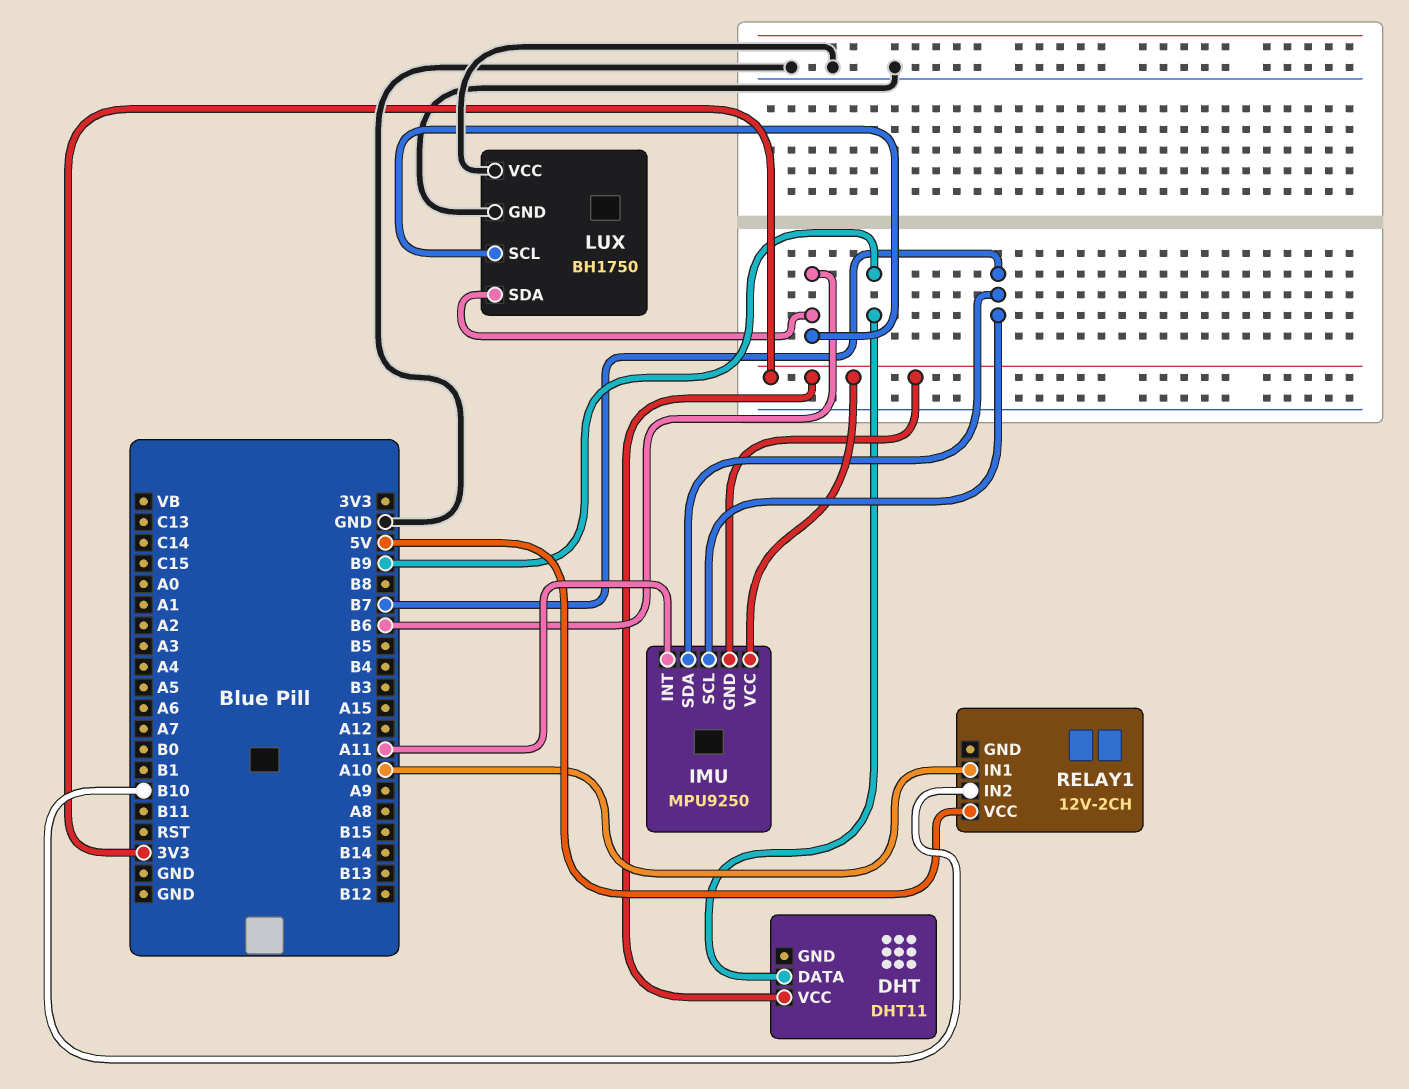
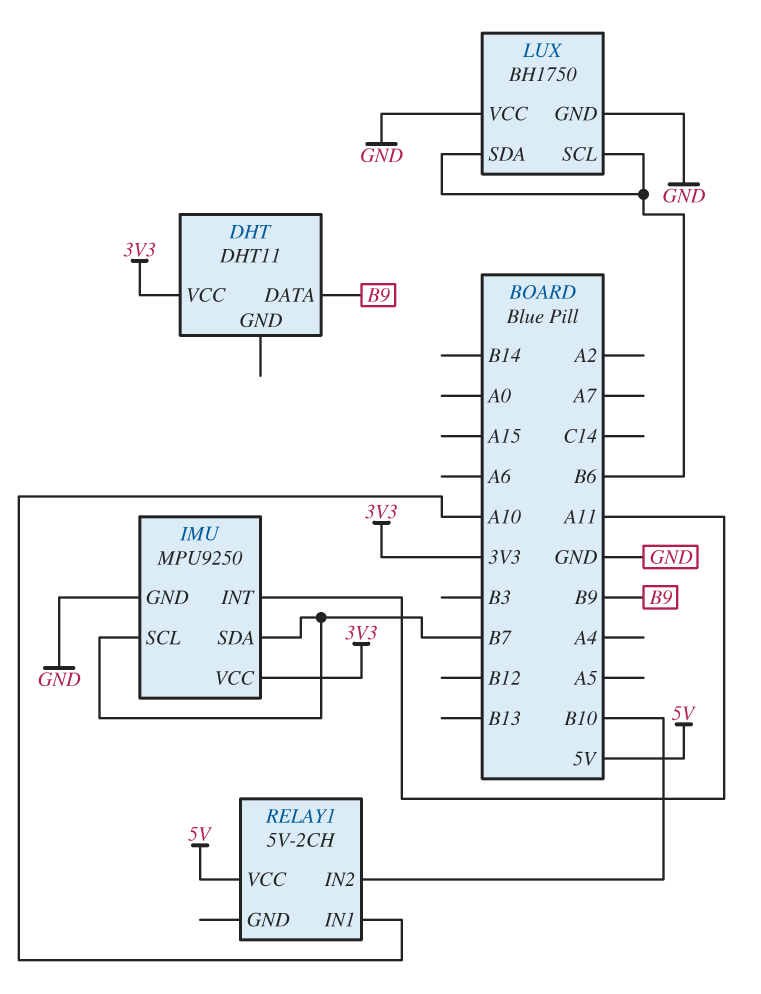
IMU pin GND: 3V3 -> GND
RELAY1: 12V-2CH -> 5V-2CH

